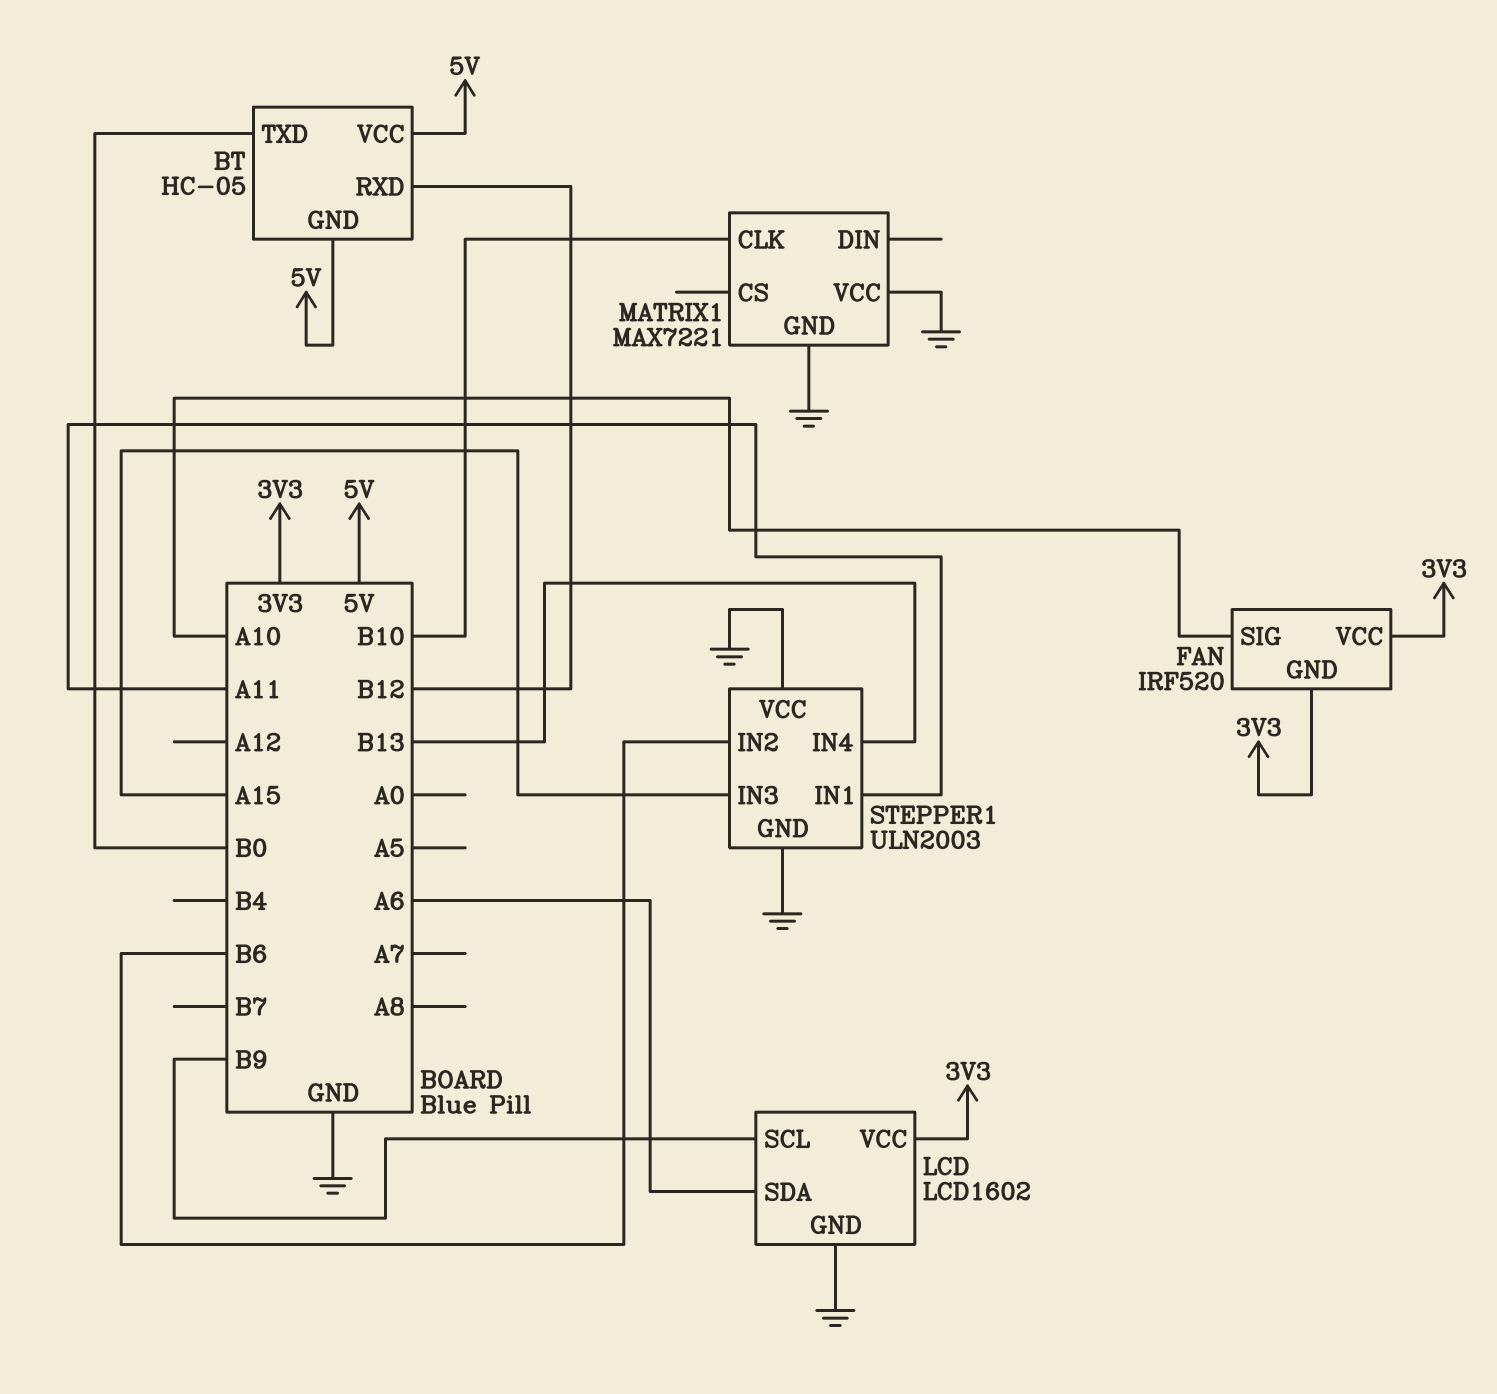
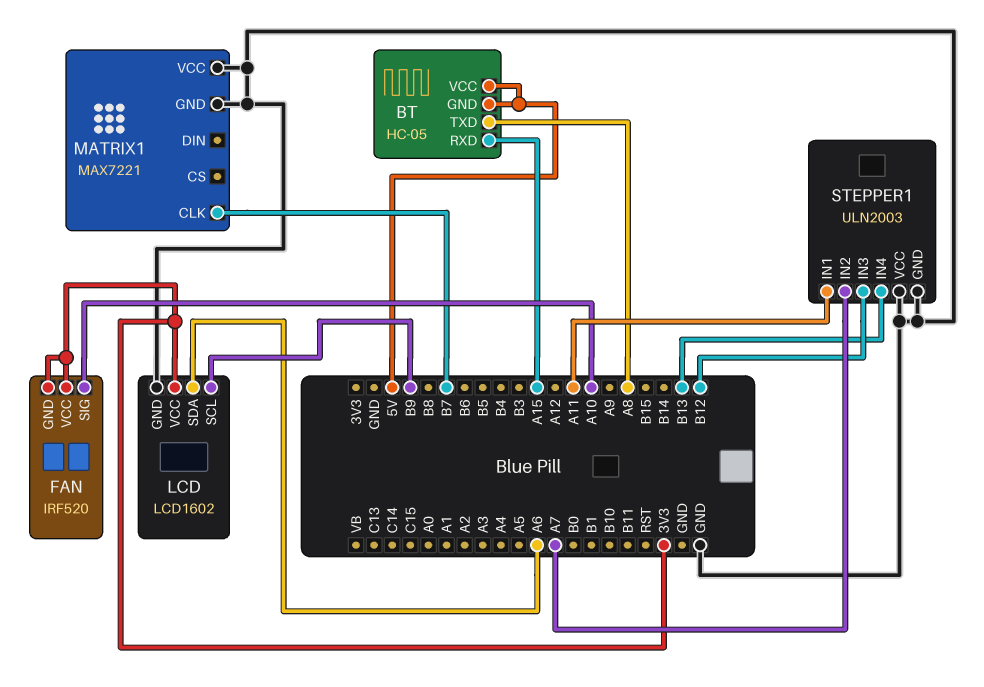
BT pin RXD: B12 -> A15
BT pin TXD: B0 -> A8
MATRIX1 pin CLK: B10 -> B7
STEPPER1 pin IN2: B6 -> A7
STEPPER1 pin IN3: A15 -> B12

